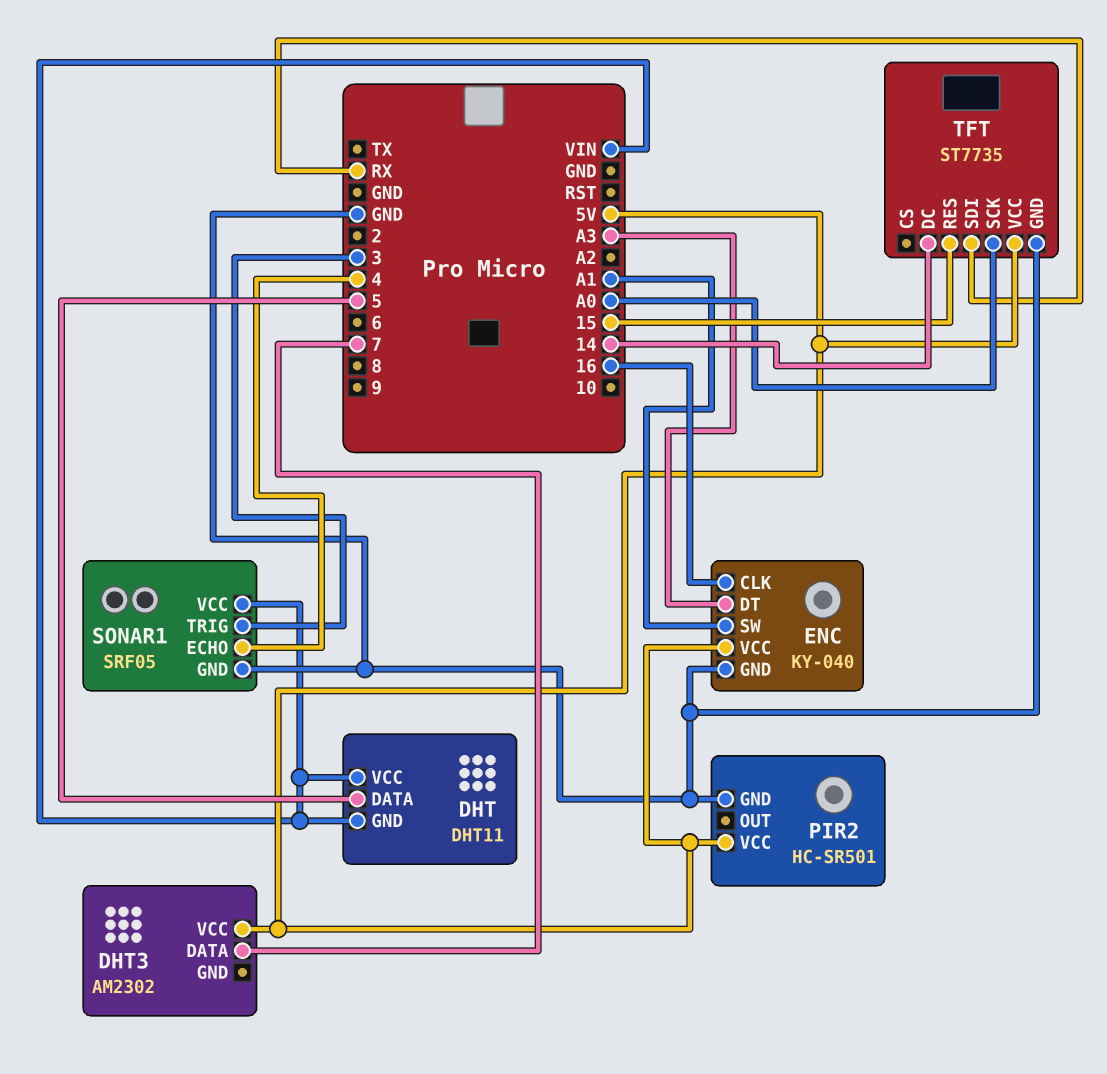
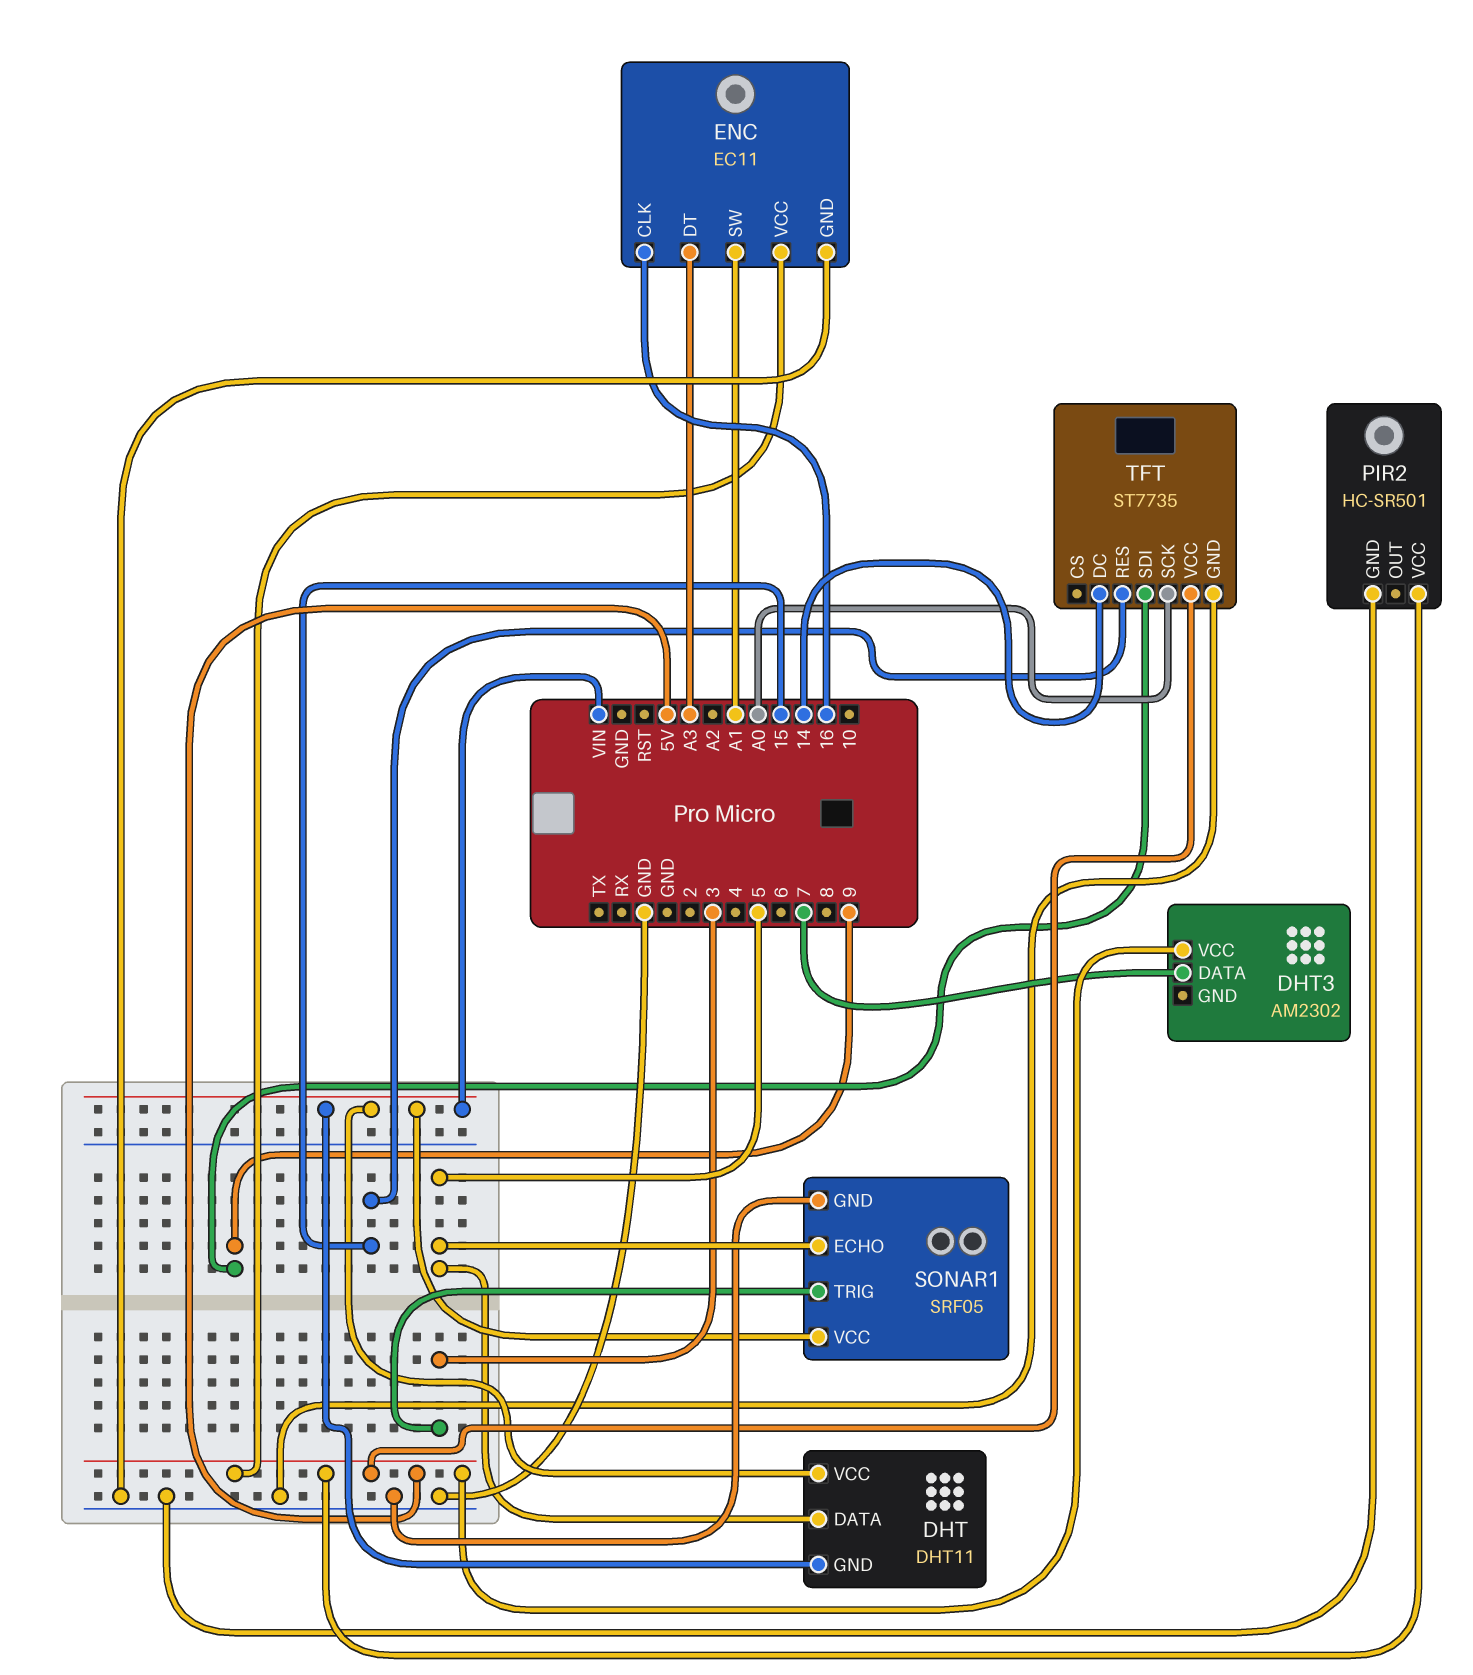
ENC: KY-040 -> EC11
SONAR1 pin ECHO: 4 -> 5
TFT pin SDI: RX -> 9

